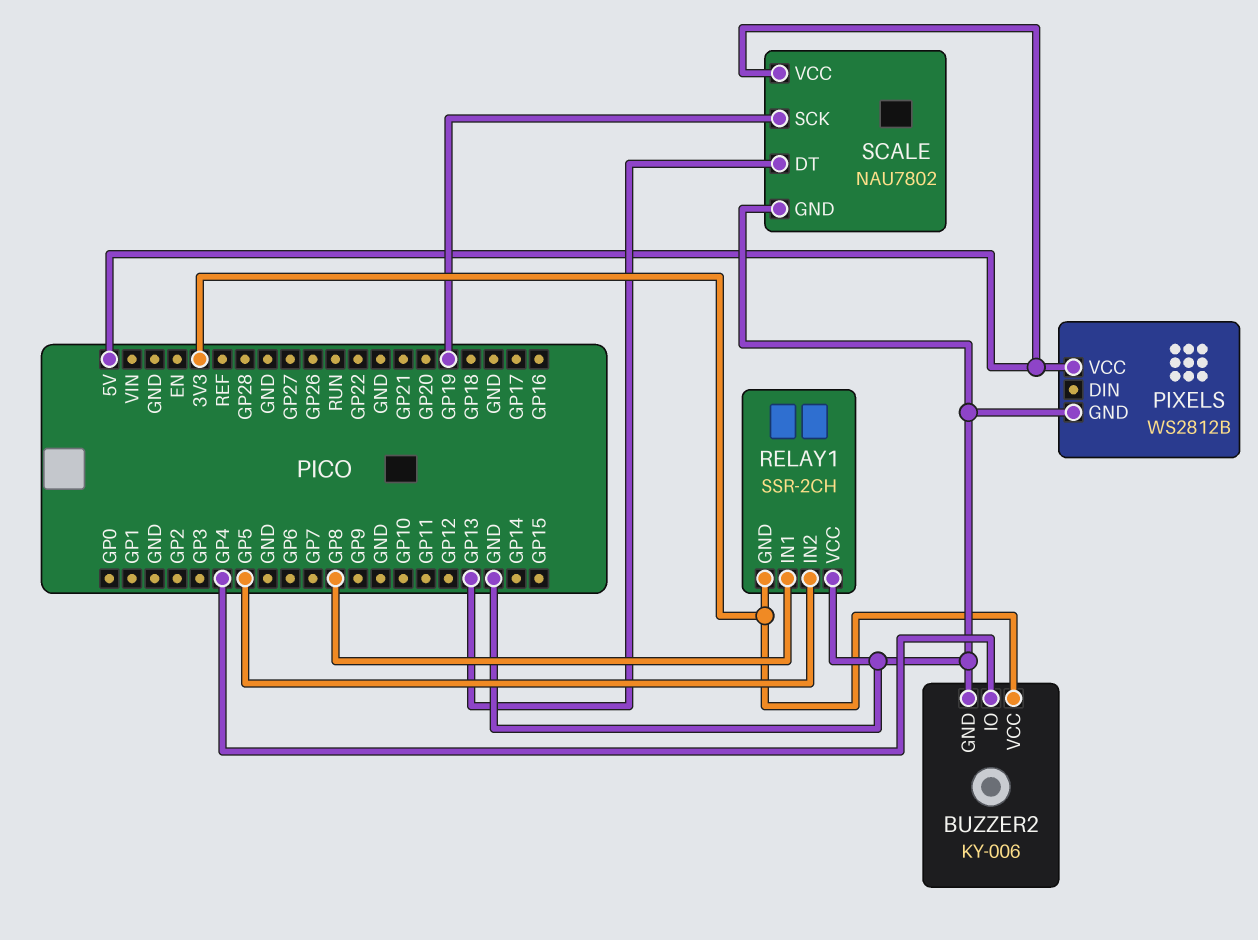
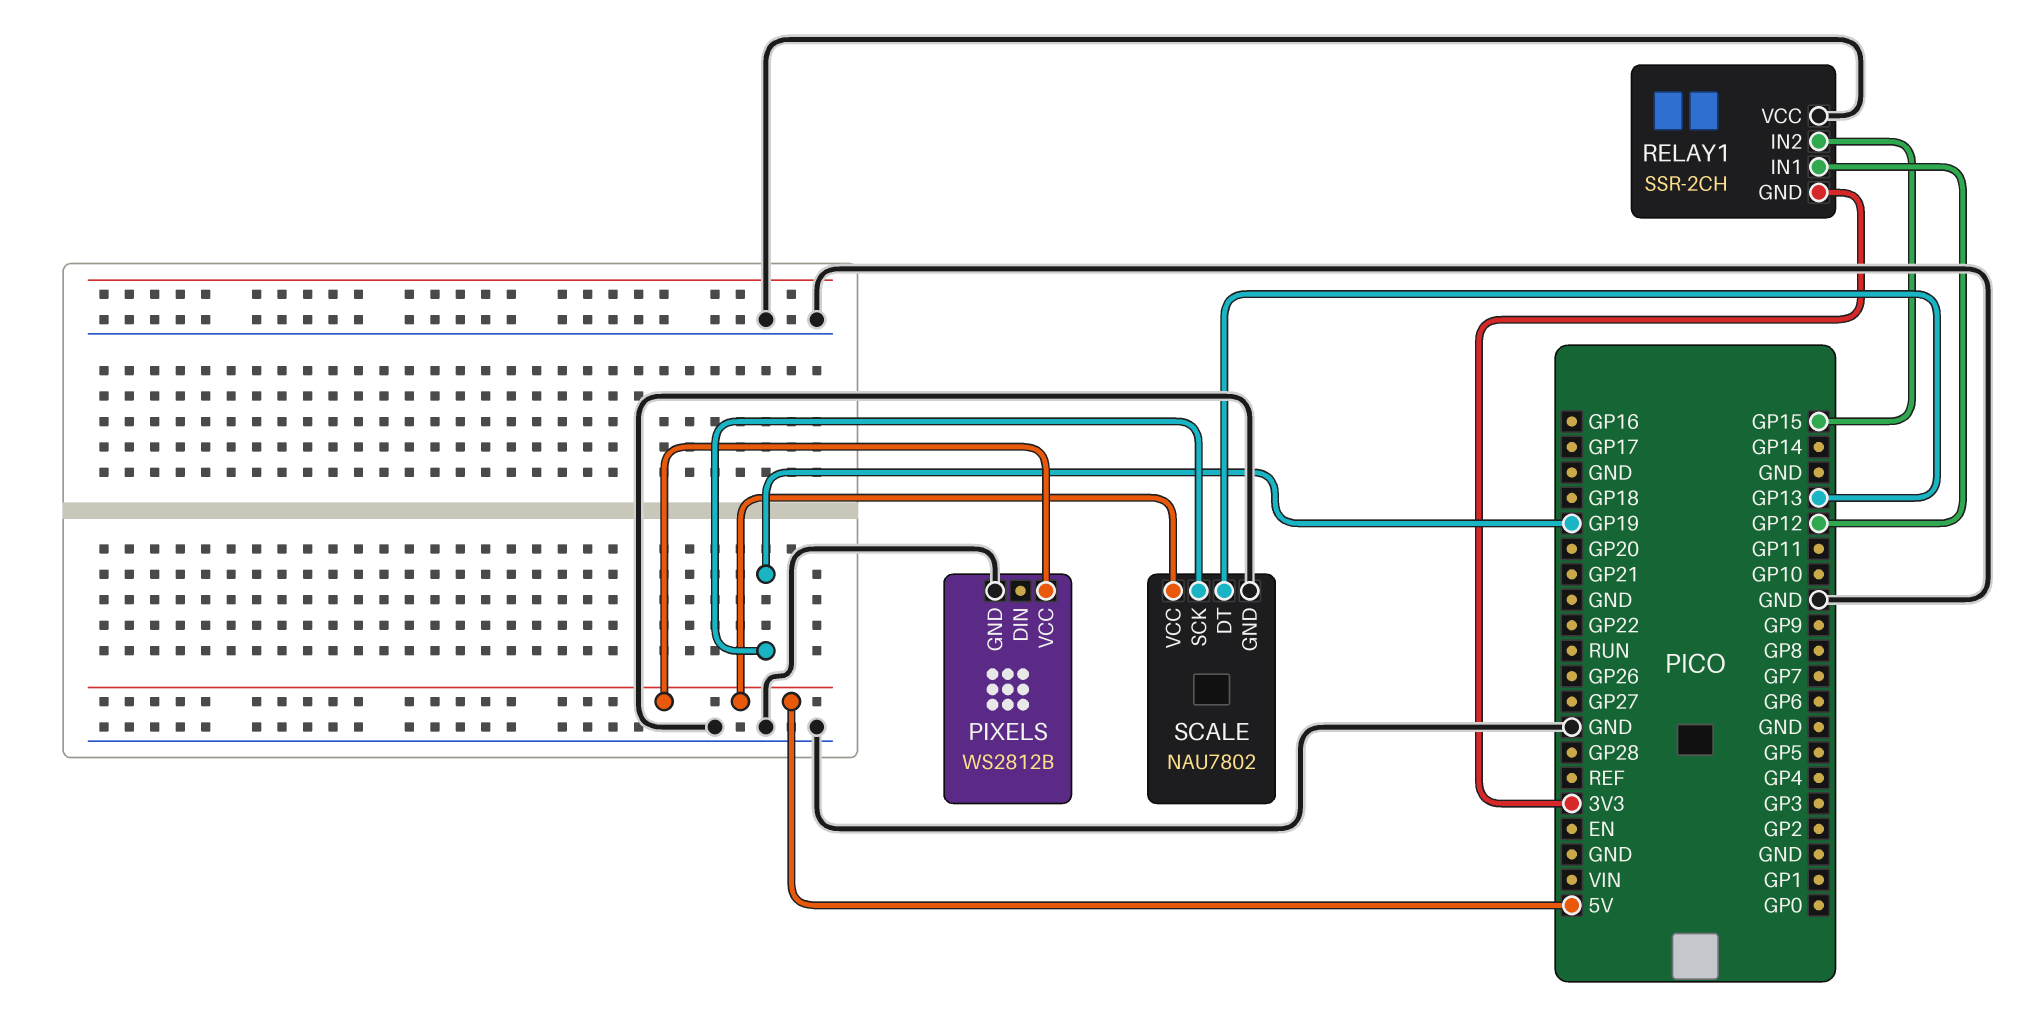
BUZZER2: KY-006 -> none
BUZZER2 pin GND: GND -> none
BUZZER2 pin IO: GP4 -> none
BUZZER2 pin VCC: 3V3 -> none
RELAY1 pin IN1: GP8 -> GP12
RELAY1 pin IN2: GP5 -> GP15

